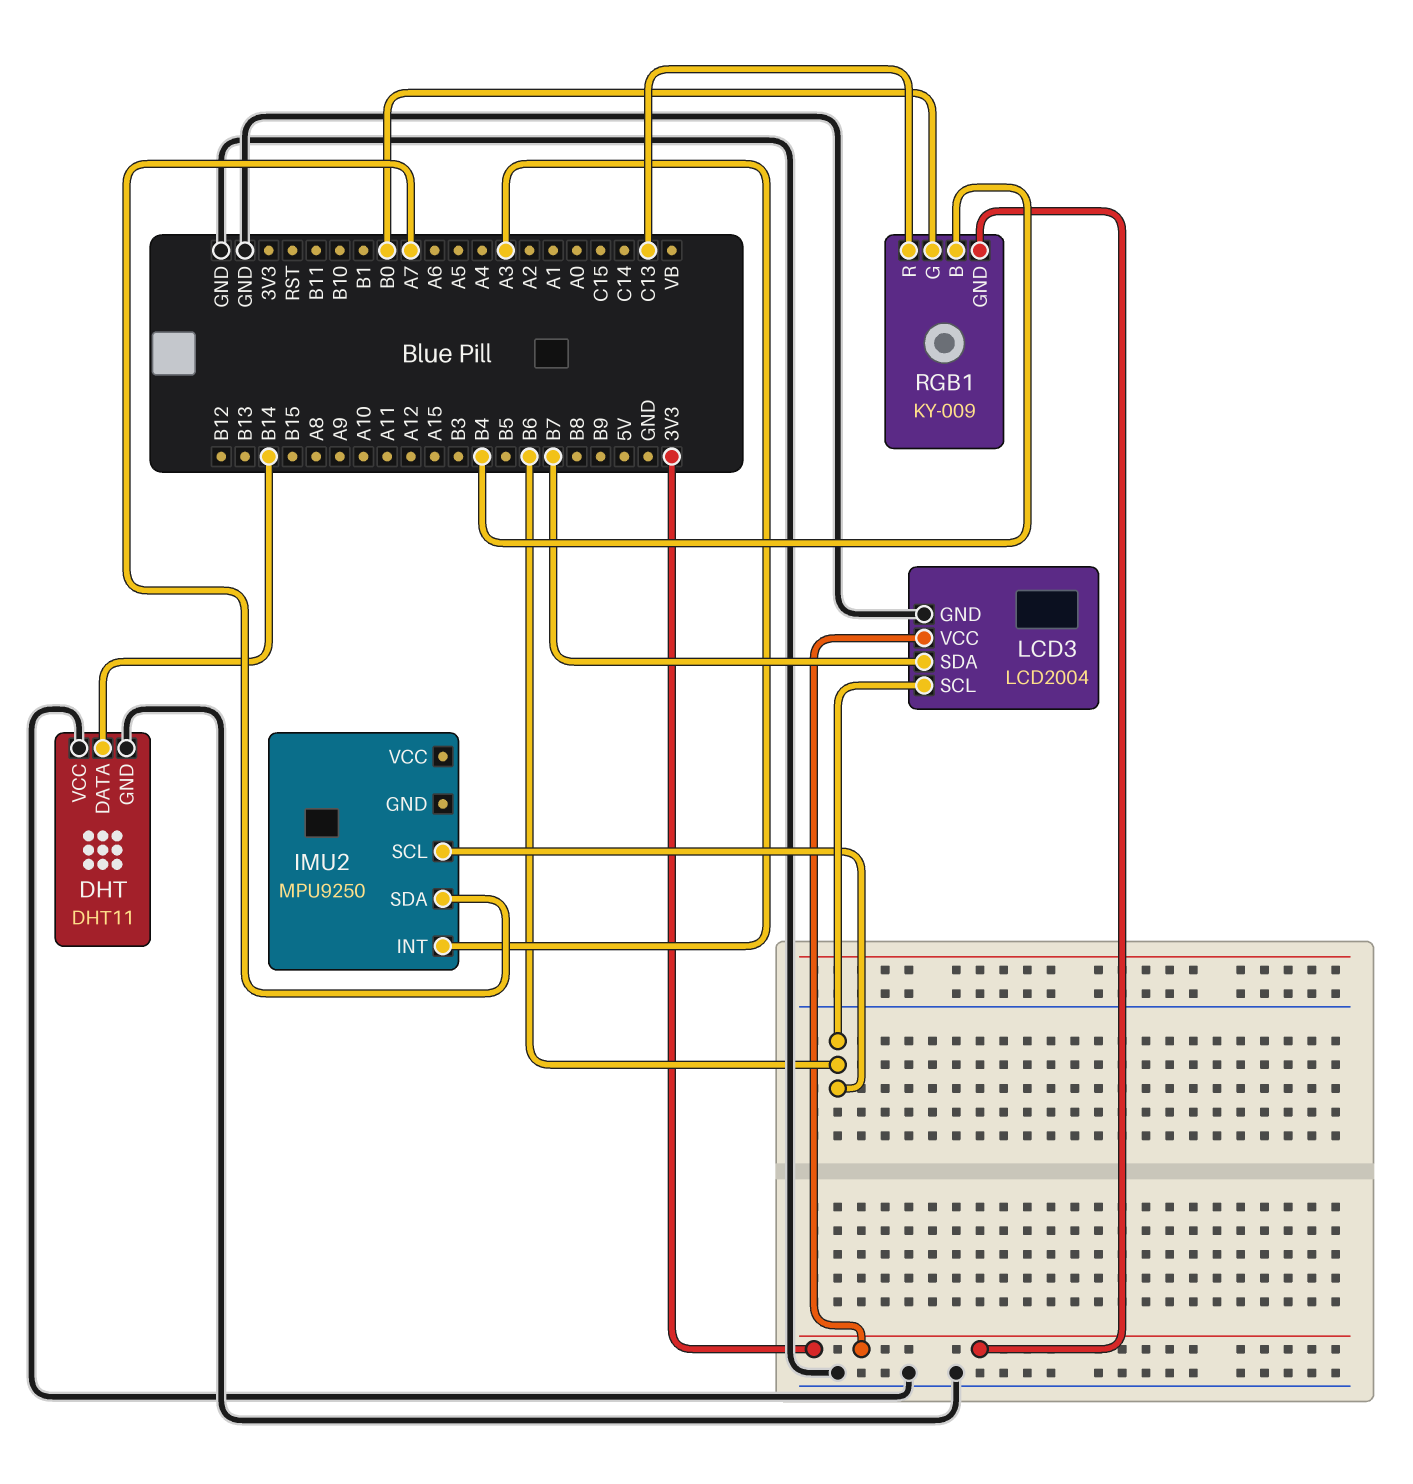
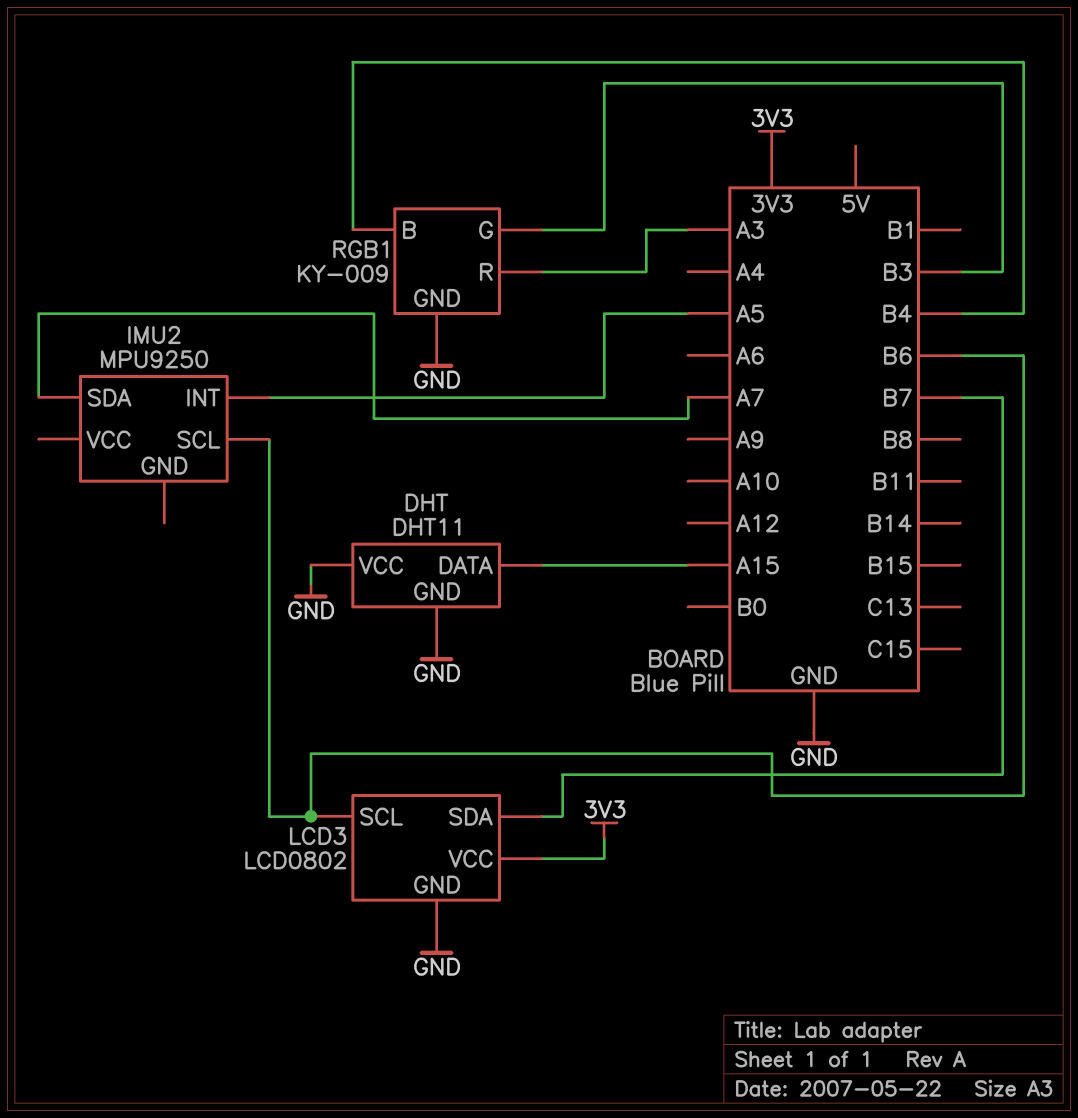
DHT pin DATA: B14 -> A15
IMU2 pin INT: A3 -> A5
LCD3: LCD2004 -> LCD0802
RGB1 pin G: B0 -> B3
RGB1 pin GND: 3V3 -> GND
RGB1 pin R: C13 -> A3

